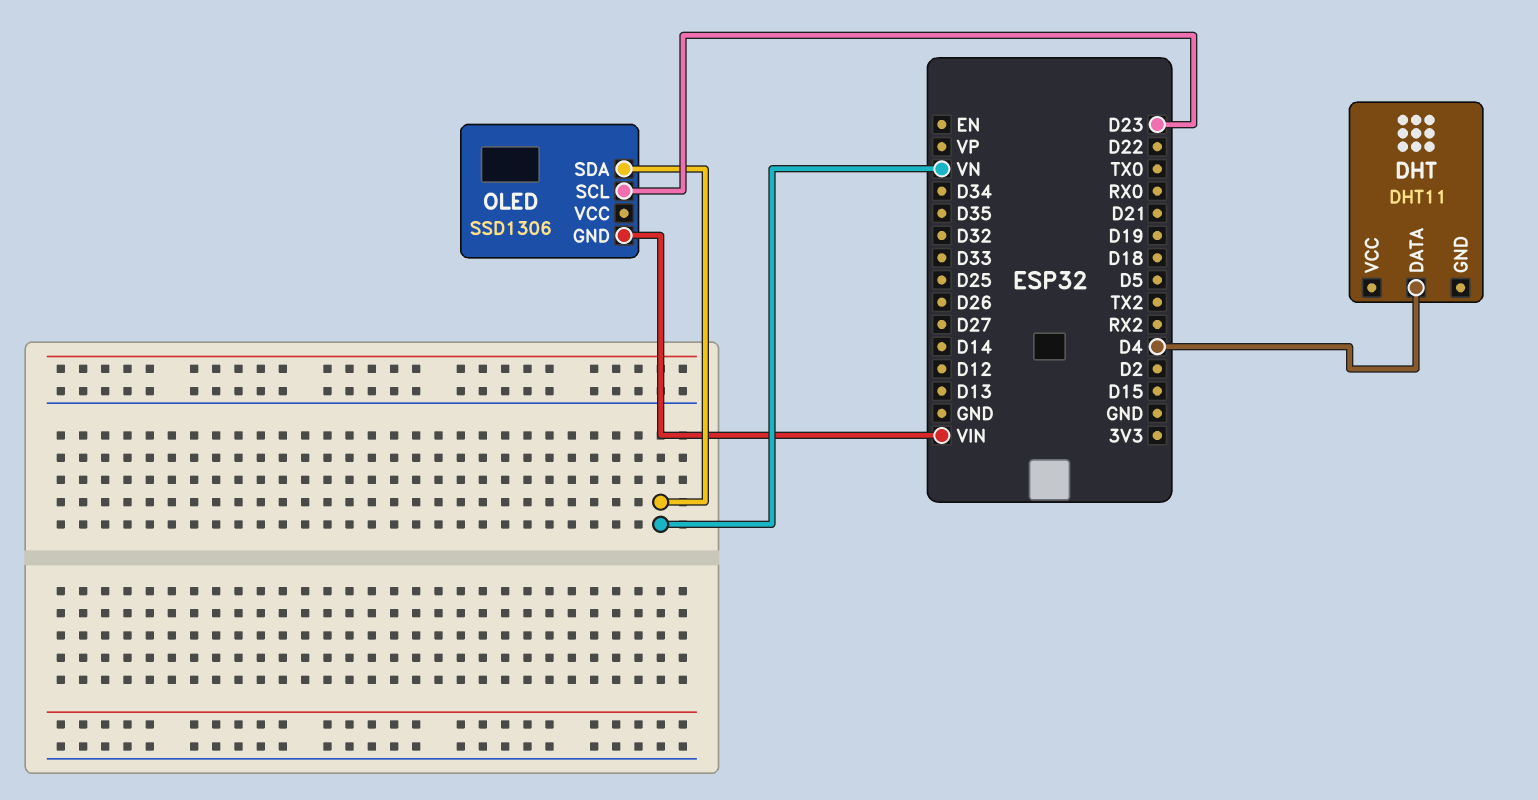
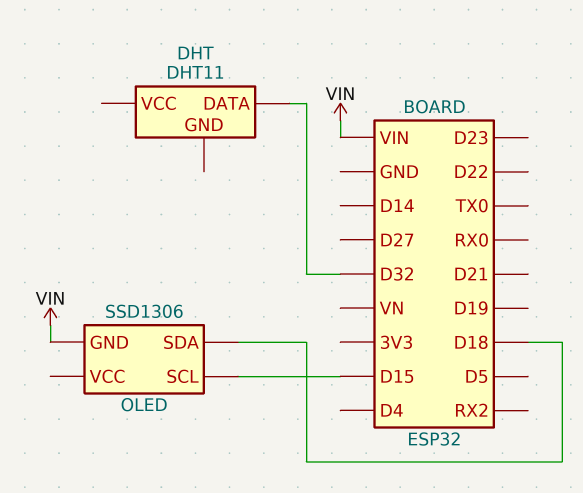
DHT pin DATA: D4 -> D32
OLED pin SCL: D23 -> D15
OLED pin SDA: VN -> D18

